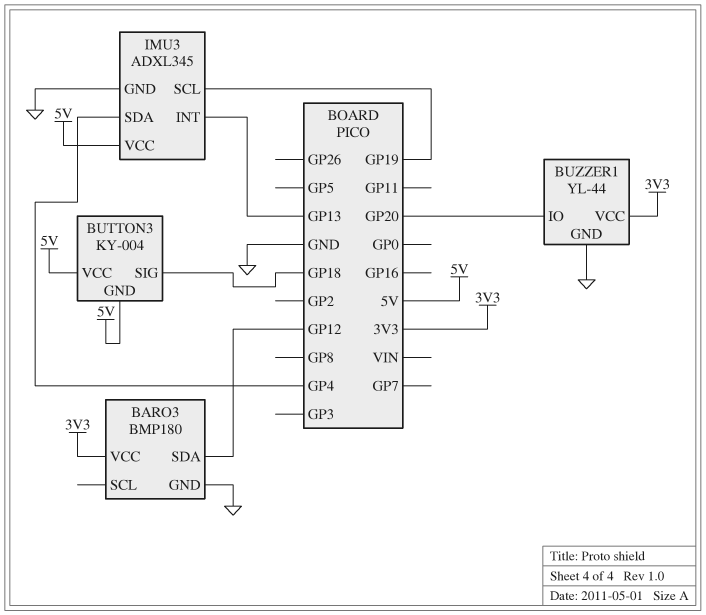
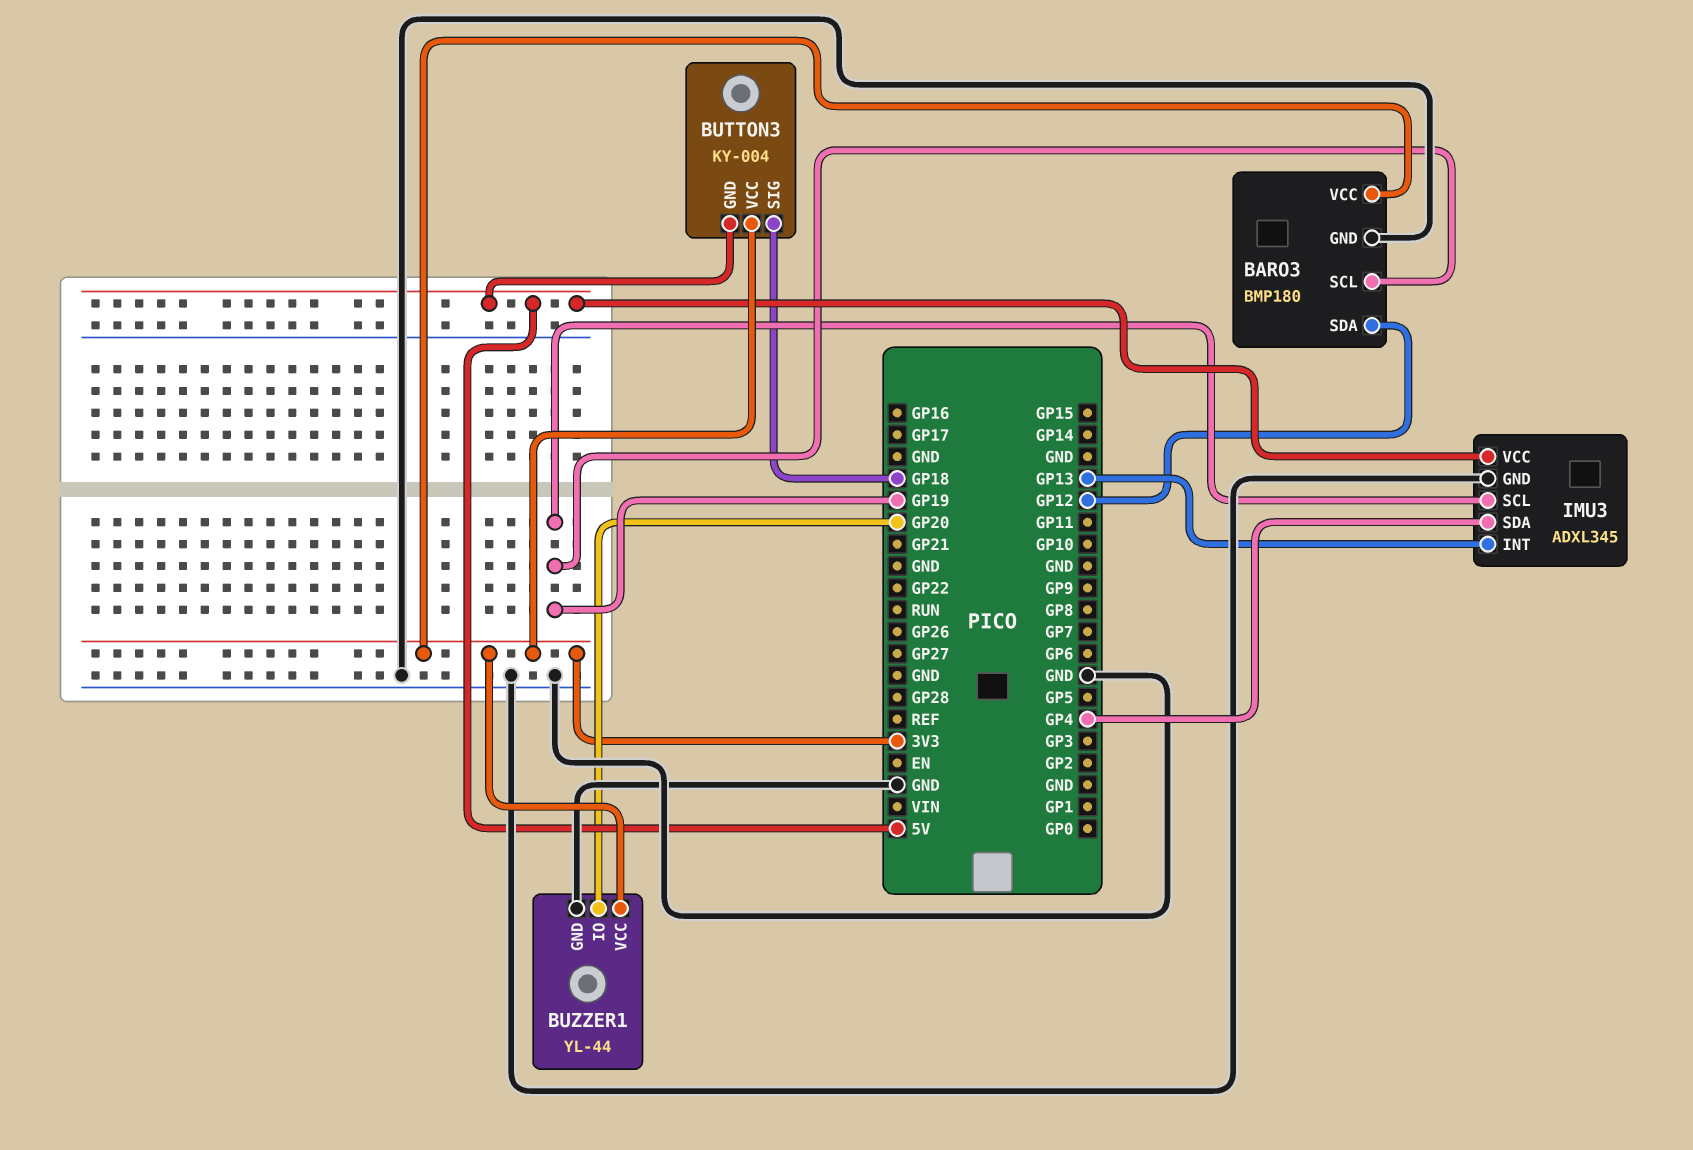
BARO3 pin SCL: none -> GP19
BUTTON3 pin VCC: 5V -> 3V3

